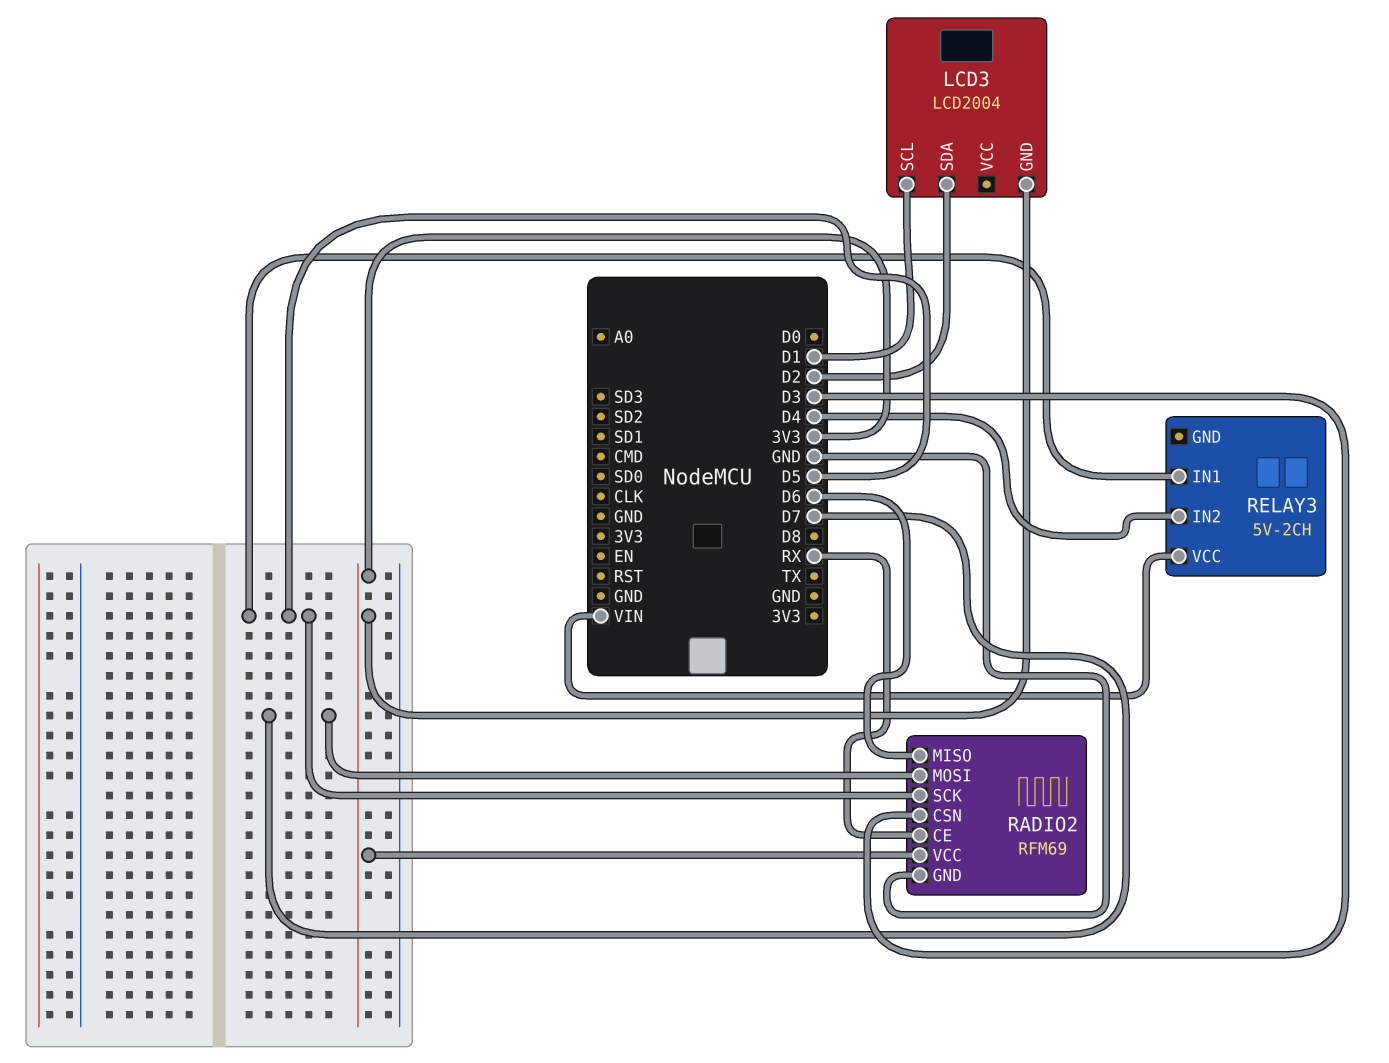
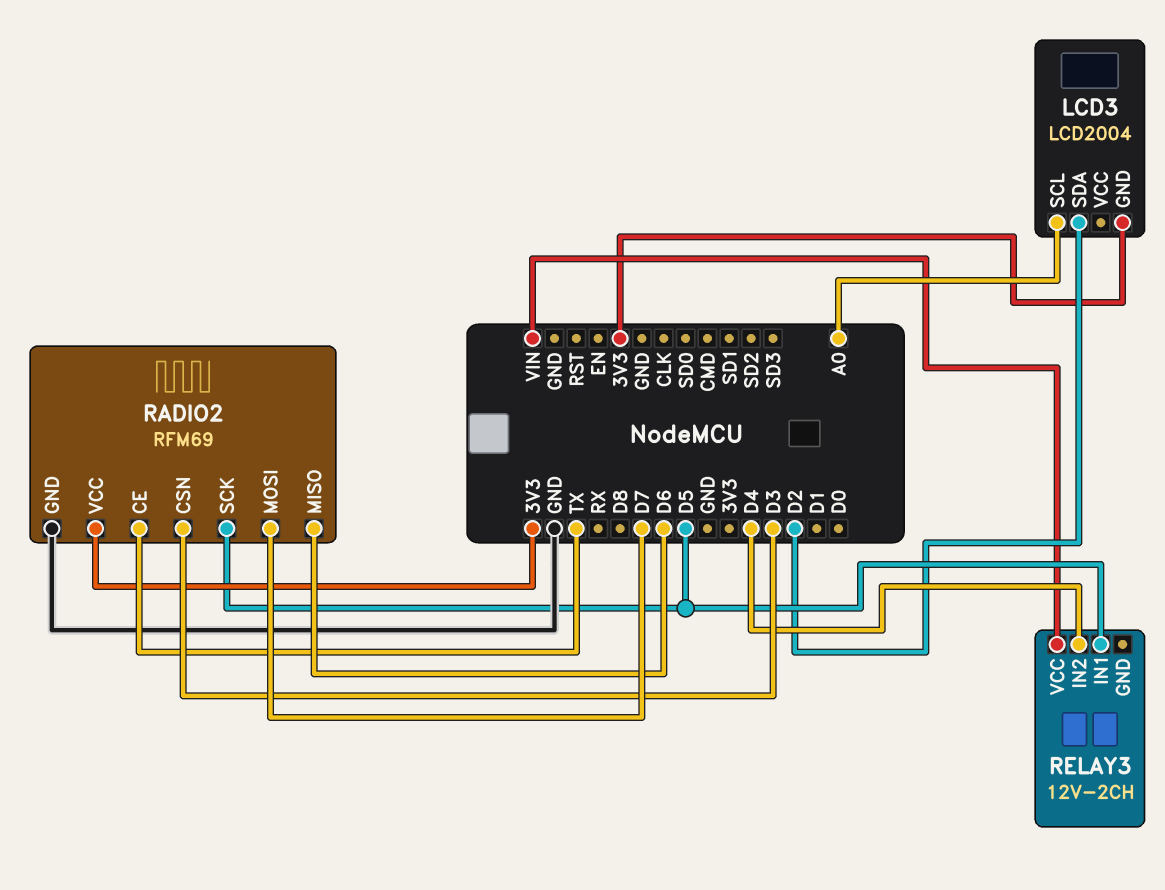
LCD3 pin SCL: D1 -> A0
RADIO2 pin CE: RX -> TX
RELAY3: 5V-2CH -> 12V-2CH

